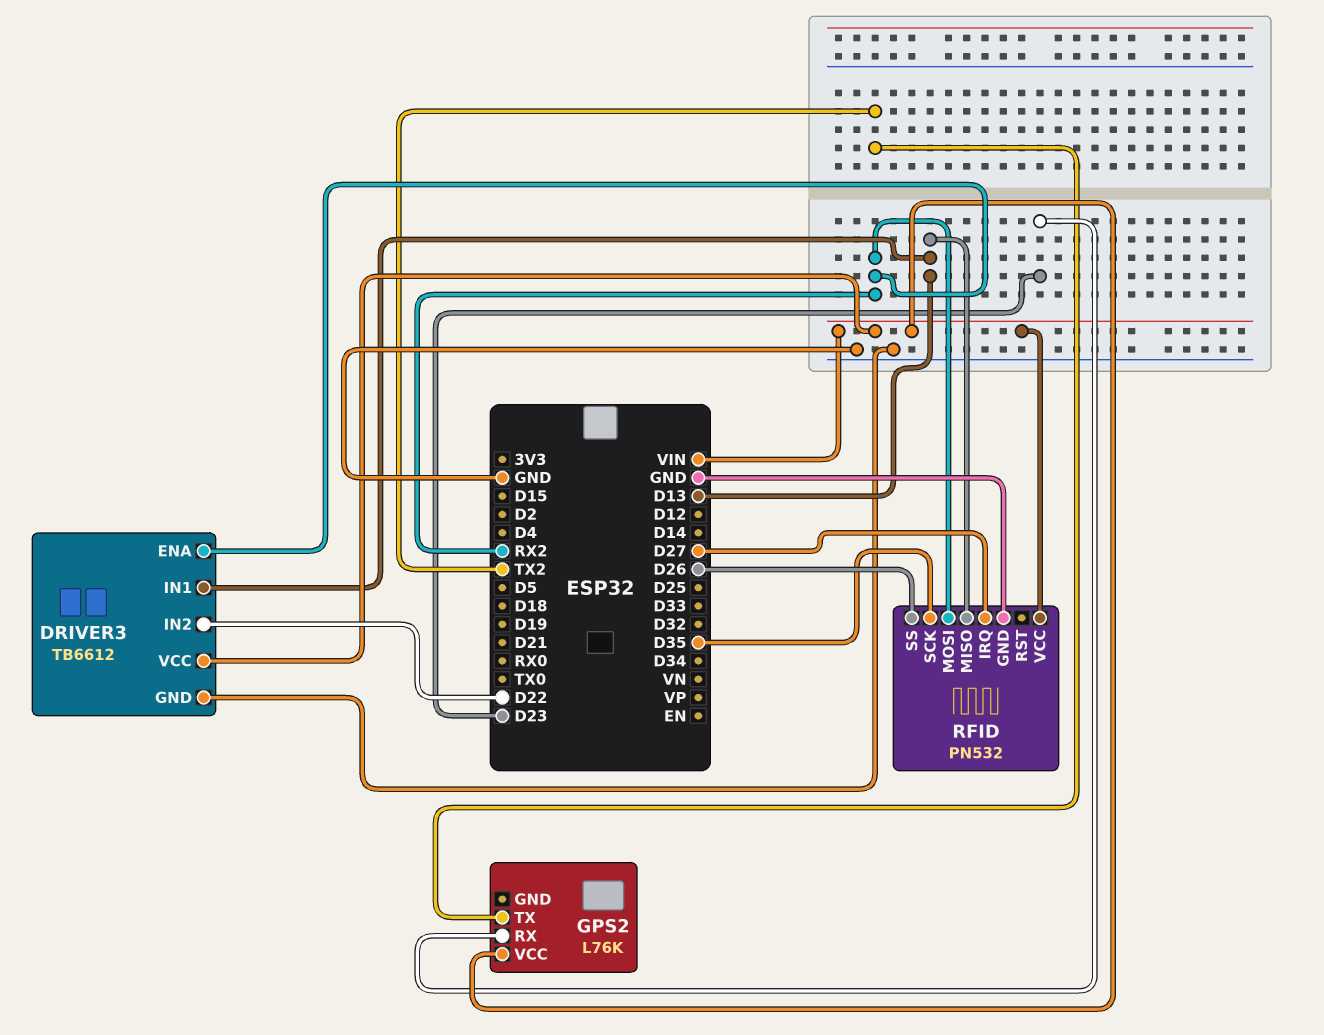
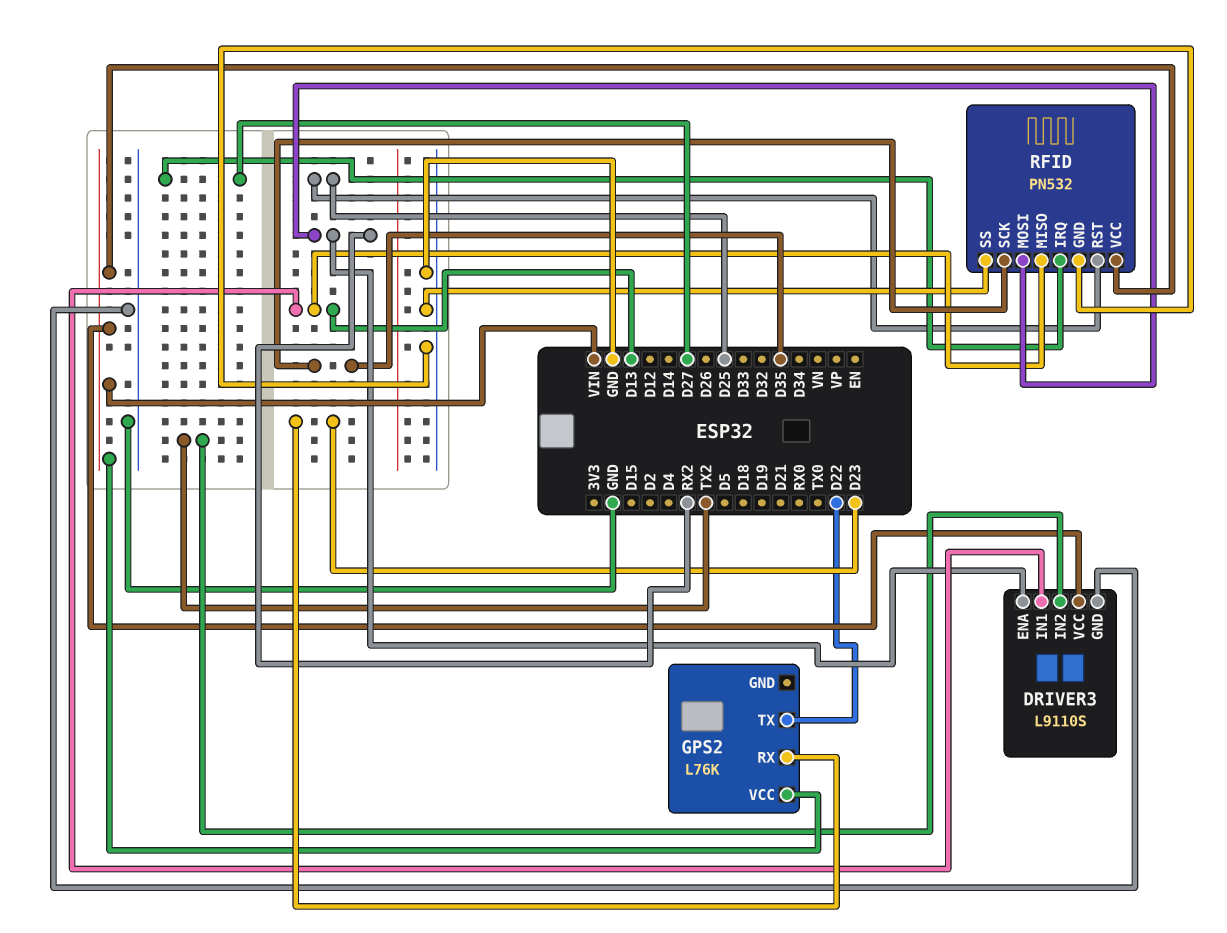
DRIVER3: TB6612 -> L9110S
DRIVER3 pin IN2: D22 -> TX2
GPS2 pin TX: TX2 -> D22
RFID pin RST: none -> D25
RFID pin SS: D26 -> GND

